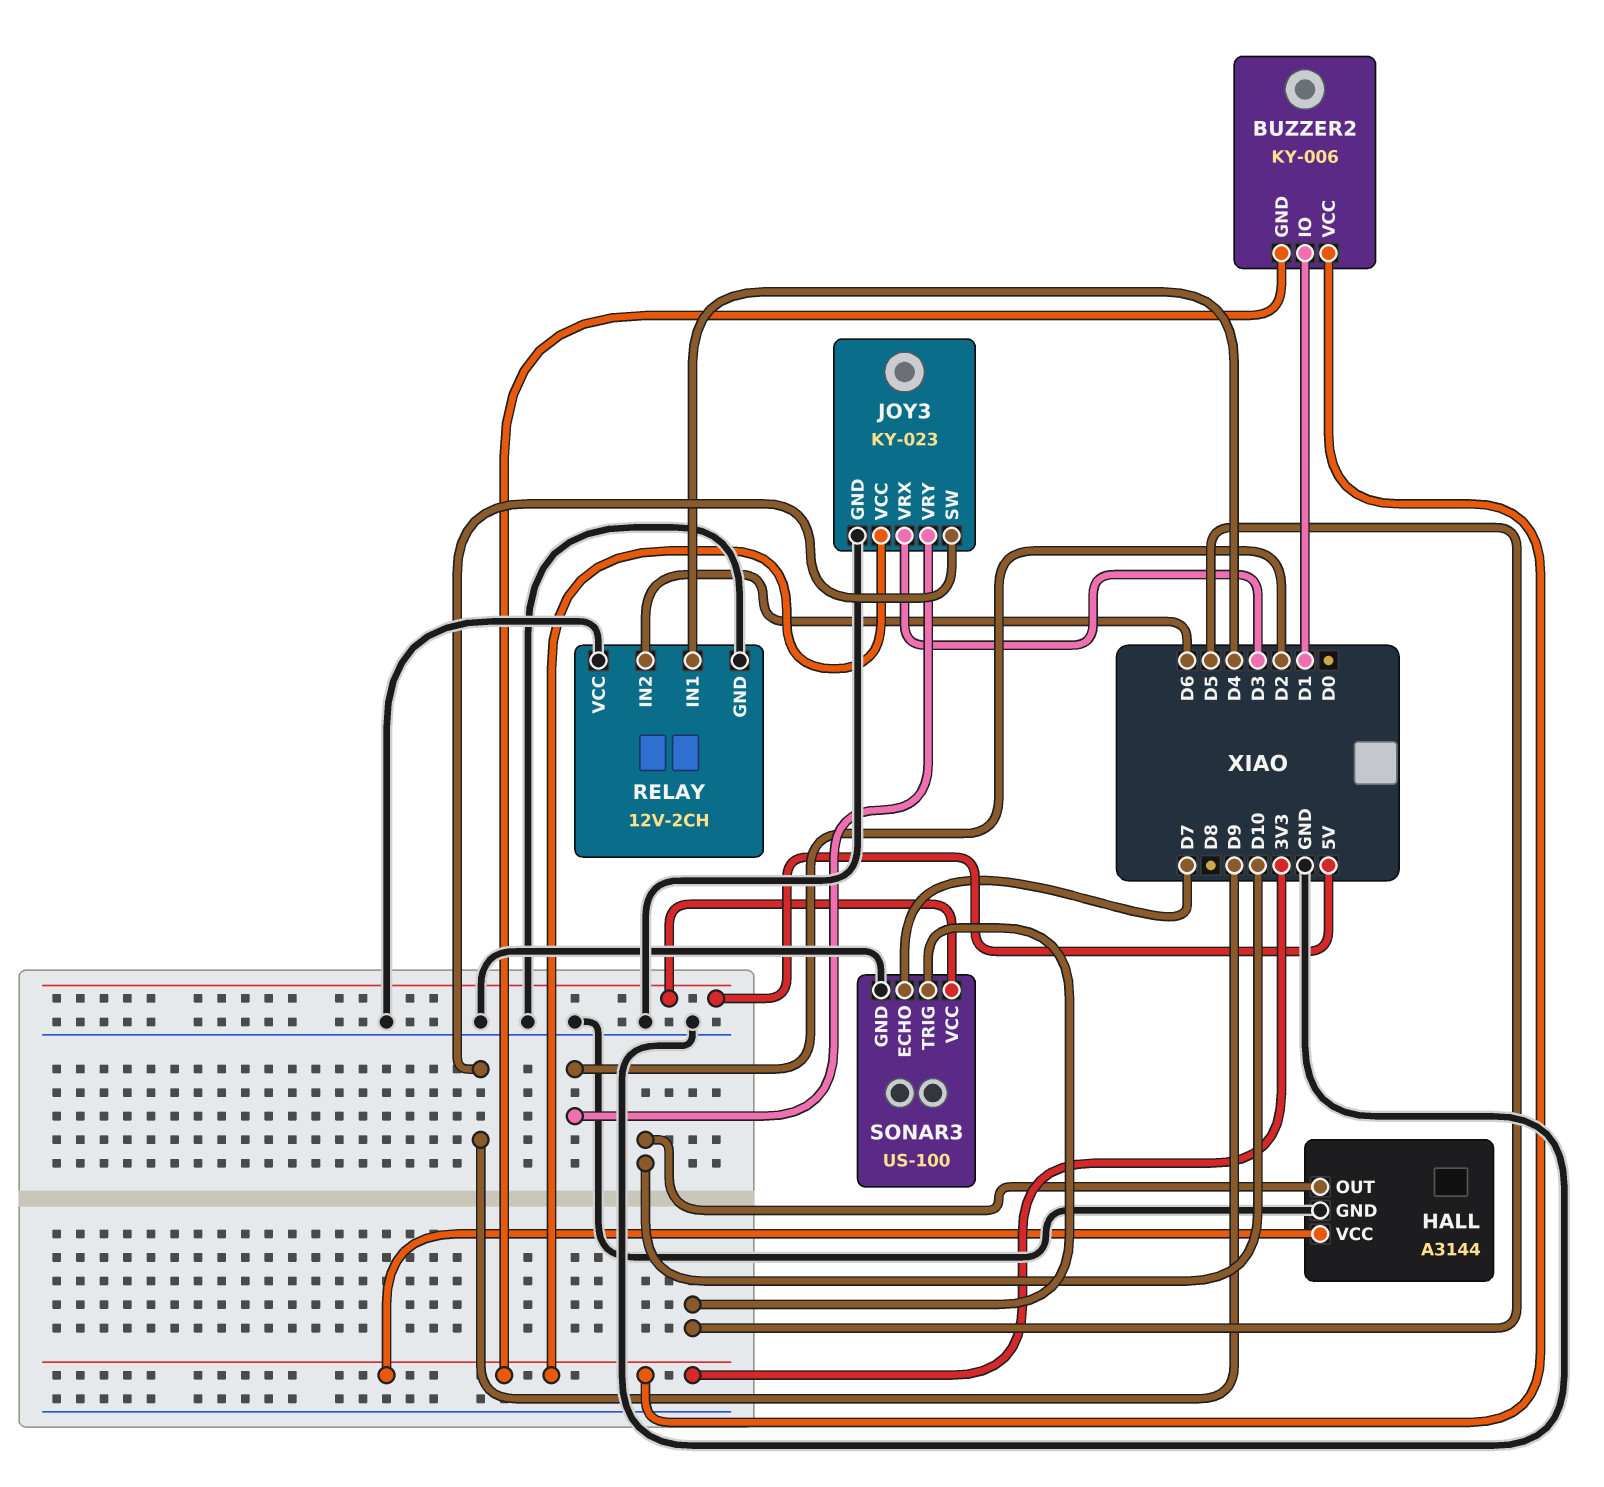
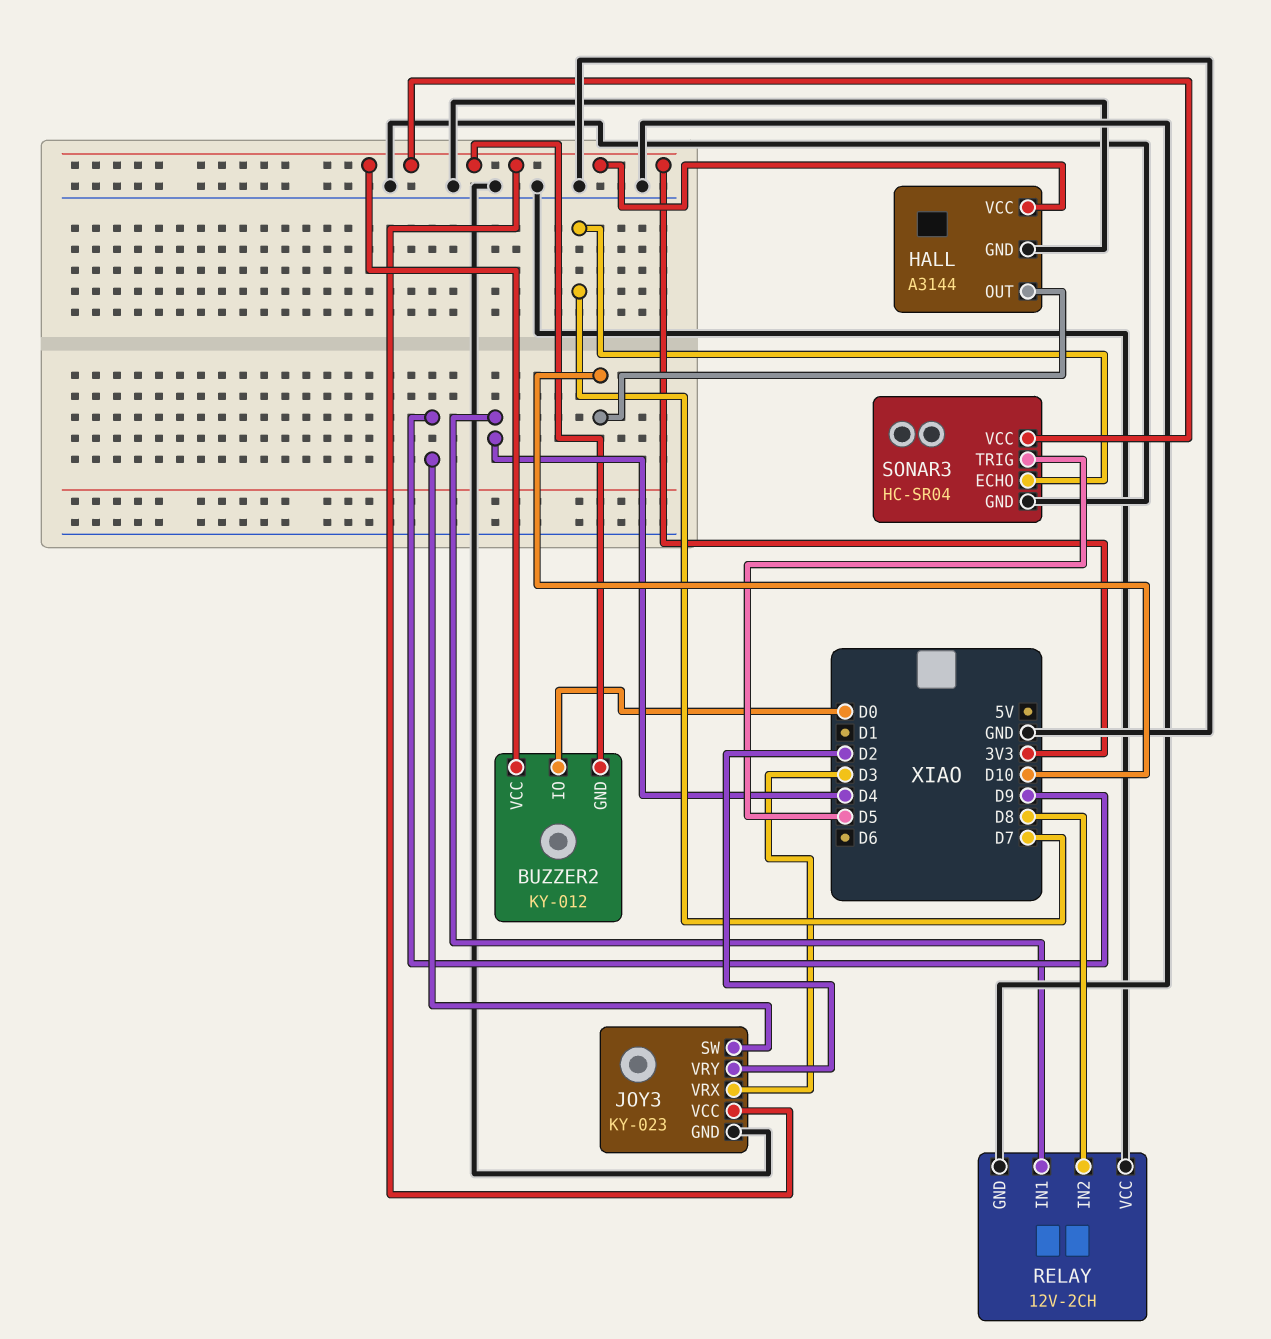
BUZZER2: KY-006 -> KY-012
BUZZER2 pin IO: D1 -> D0
RELAY pin IN2: D6 -> D8
SONAR3: US-100 -> HC-SR04
SONAR3 pin VCC: 5V -> 3V3

